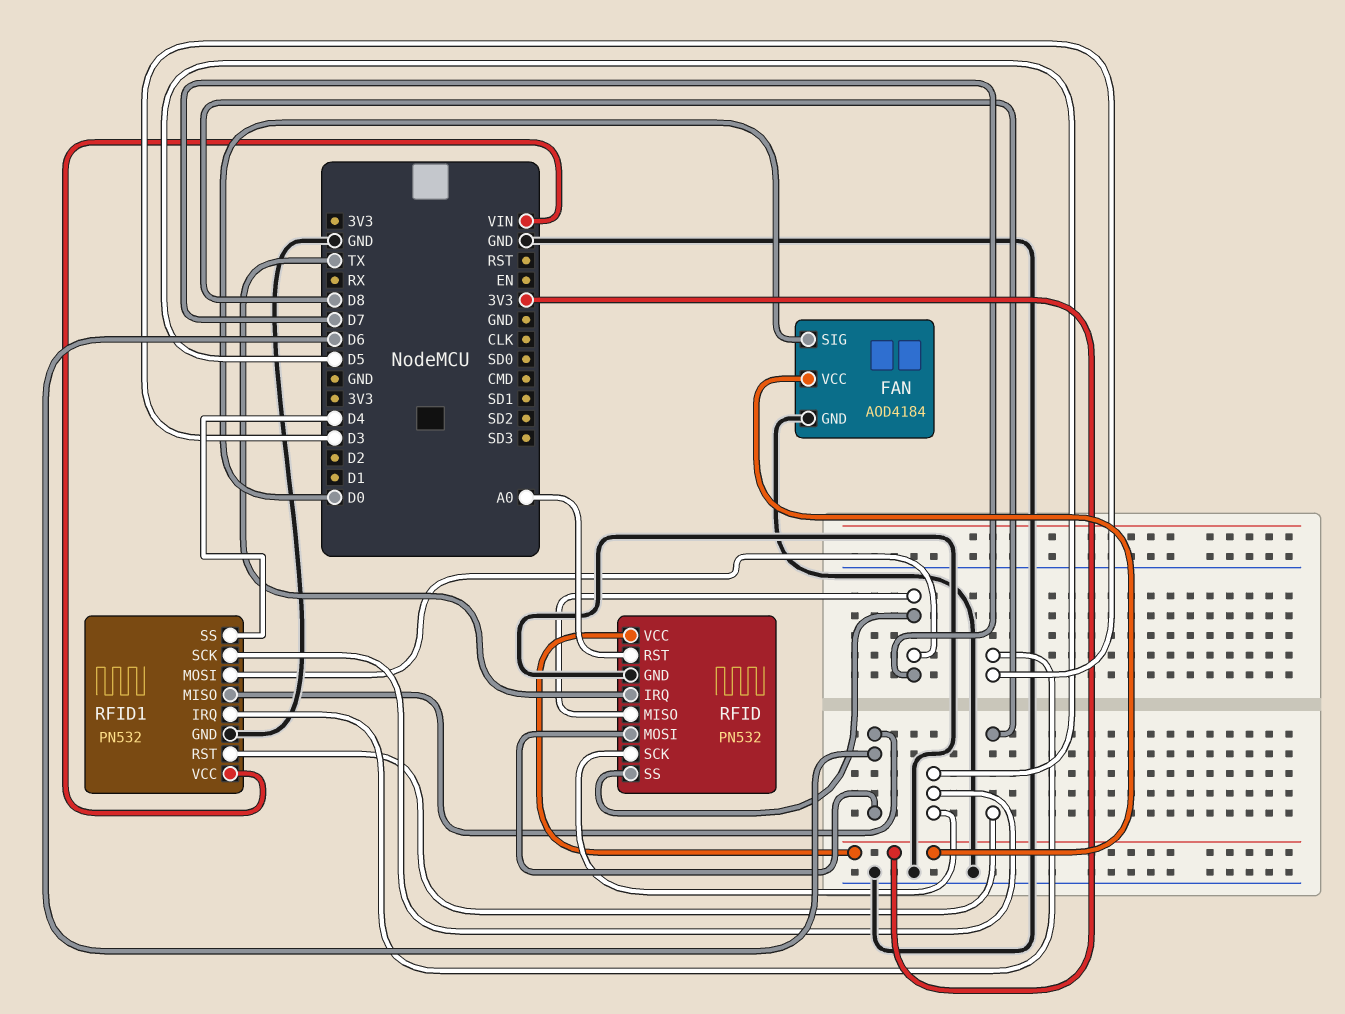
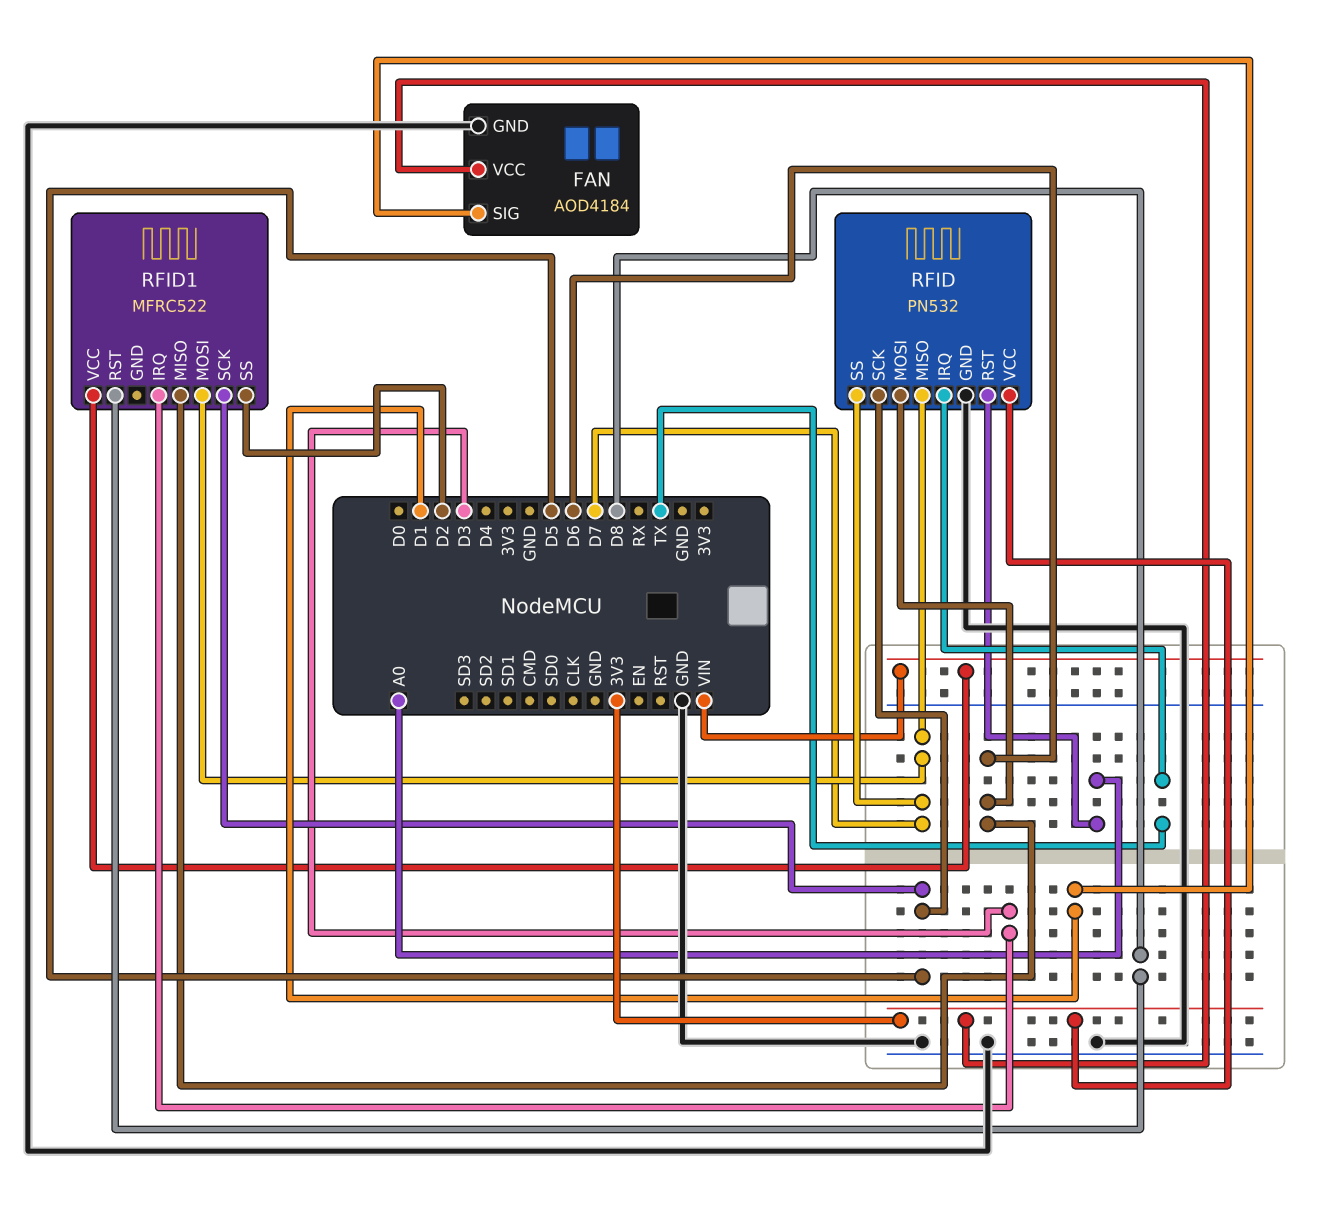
FAN pin SIG: D0 -> D1
RFID1: PN532 -> MFRC522
RFID1 pin GND: GND -> none
RFID1 pin SS: D4 -> D2

